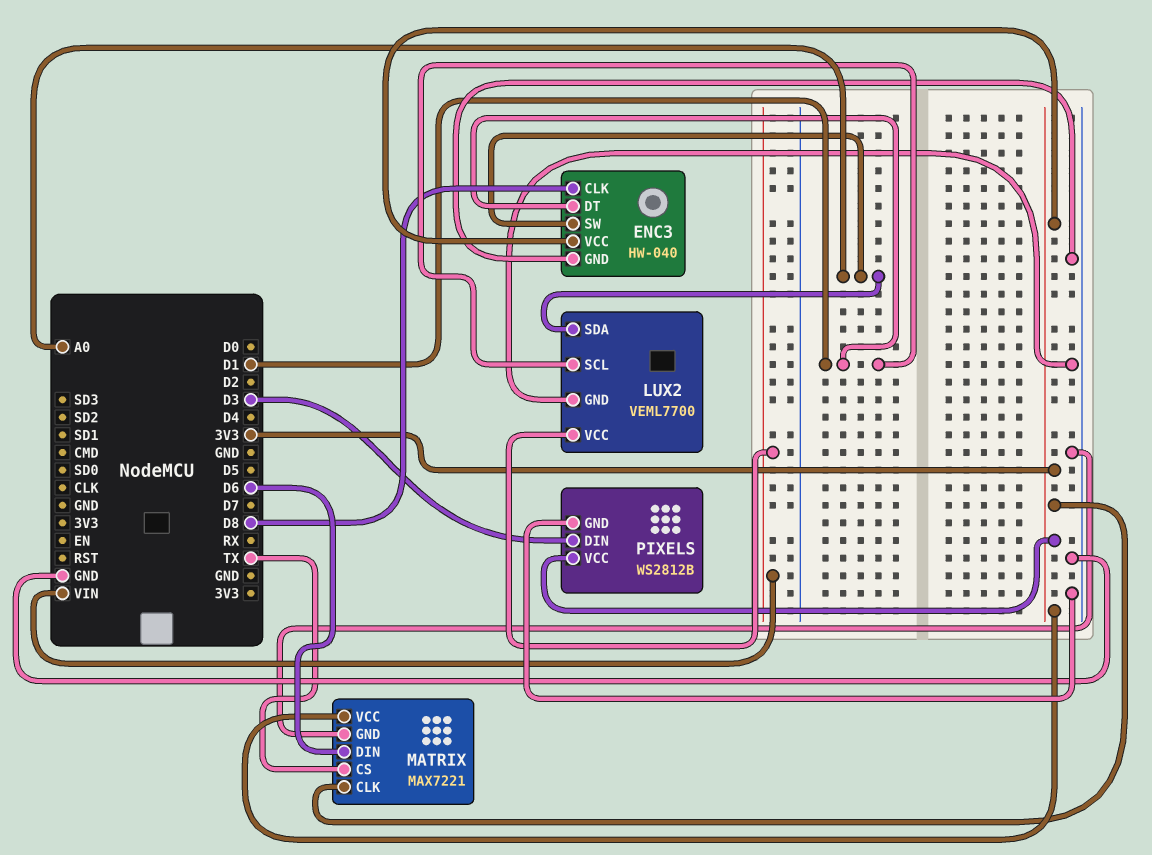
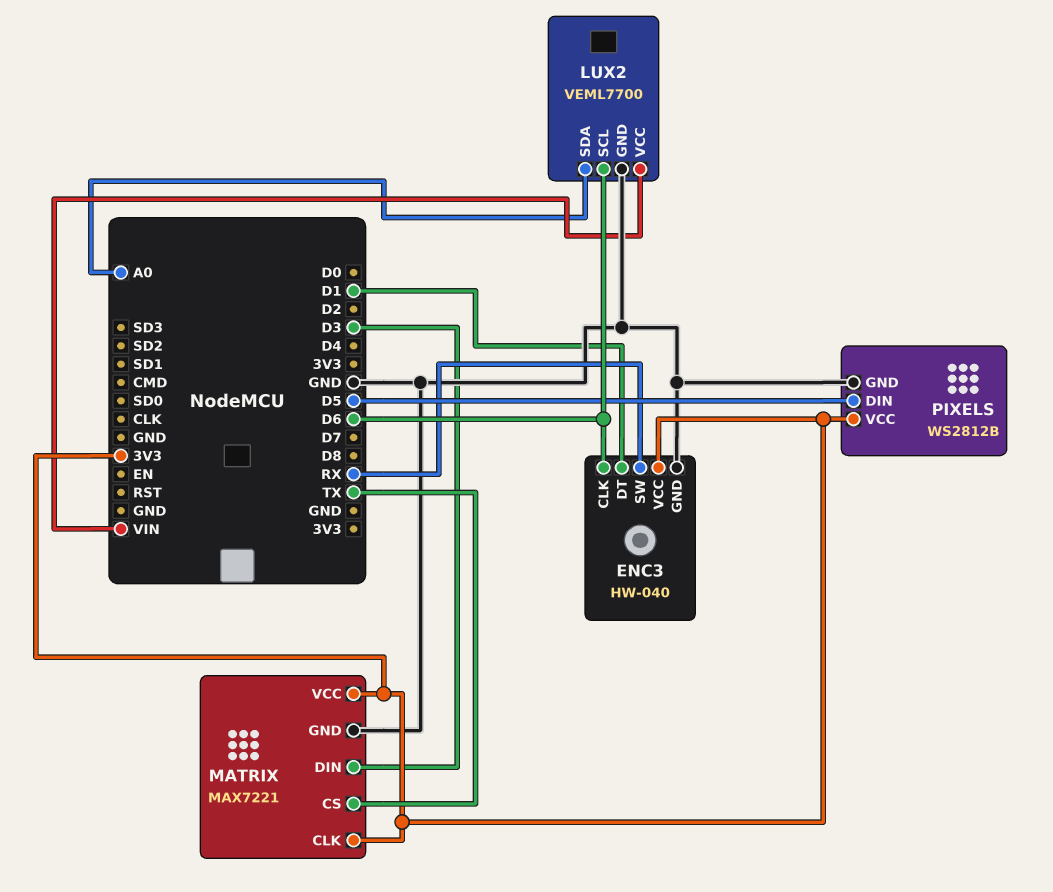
ENC3 pin CLK: D8 -> D6
ENC3 pin SW: A0 -> RX
LUX2 pin SCL: D1 -> D6
MATRIX pin DIN: D6 -> D3
PIXELS pin DIN: D3 -> D5

